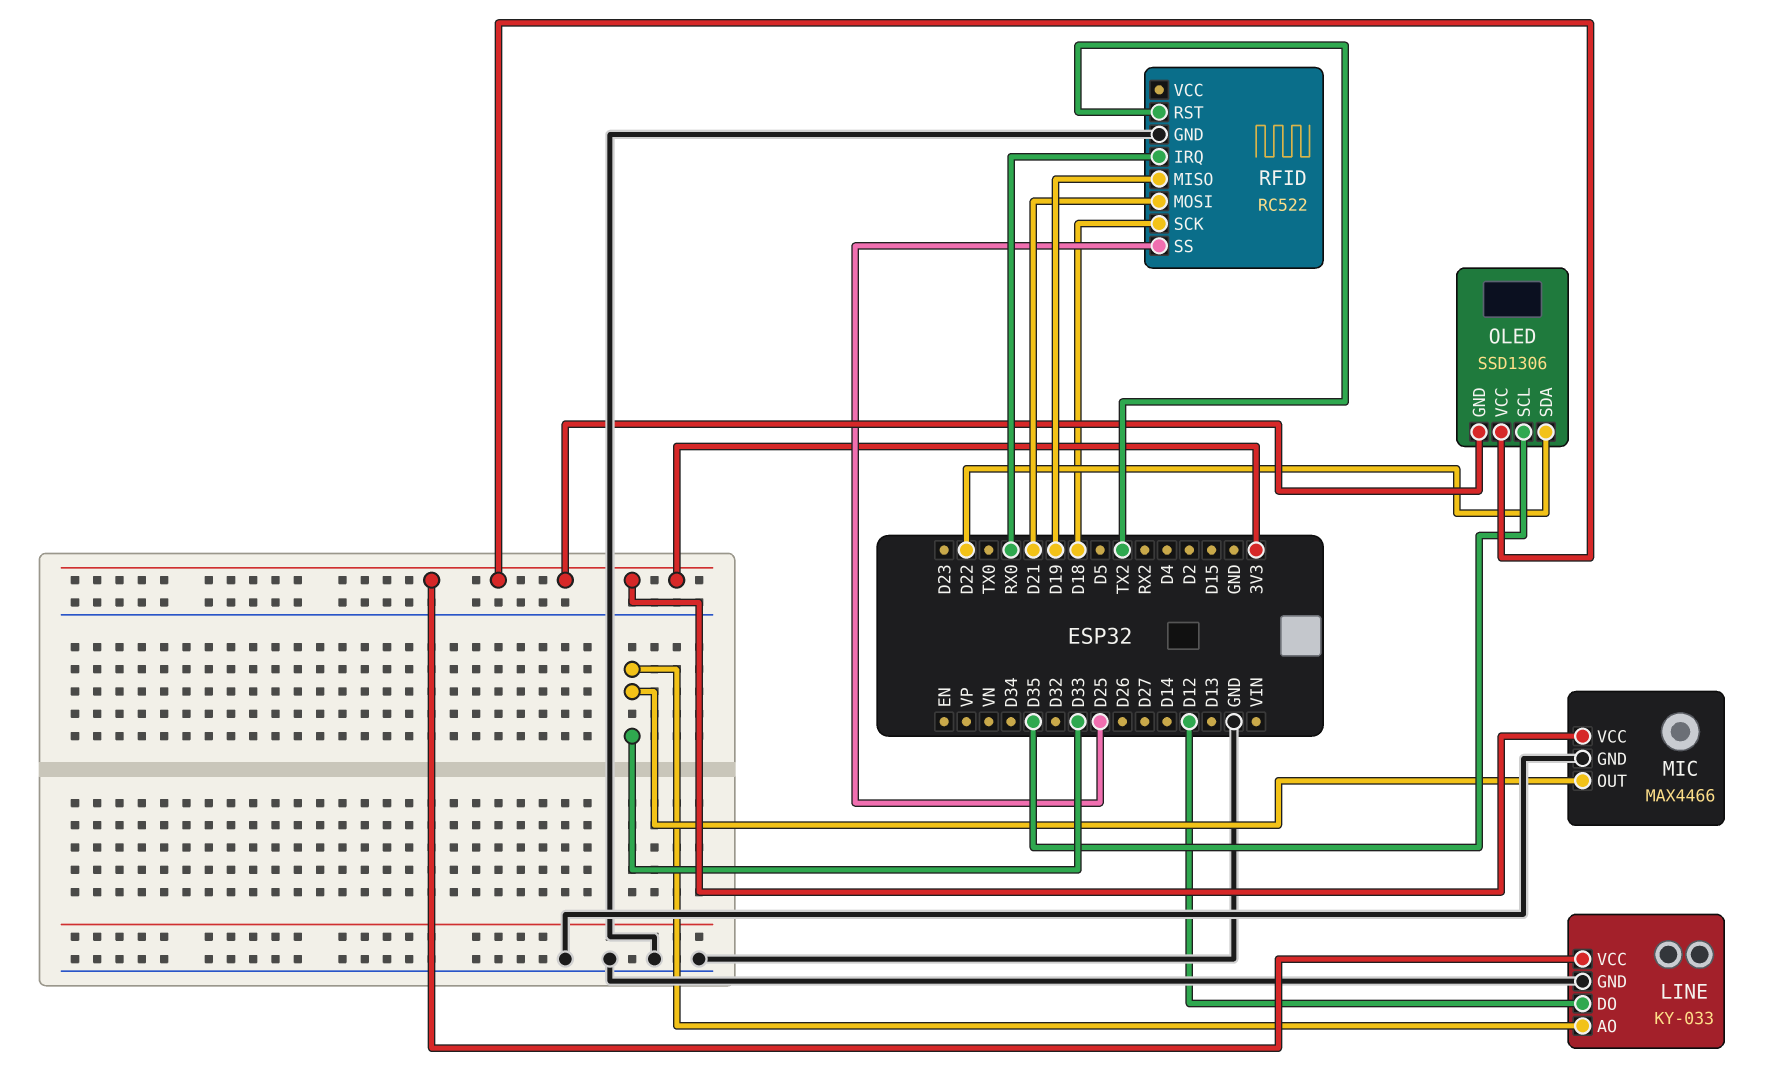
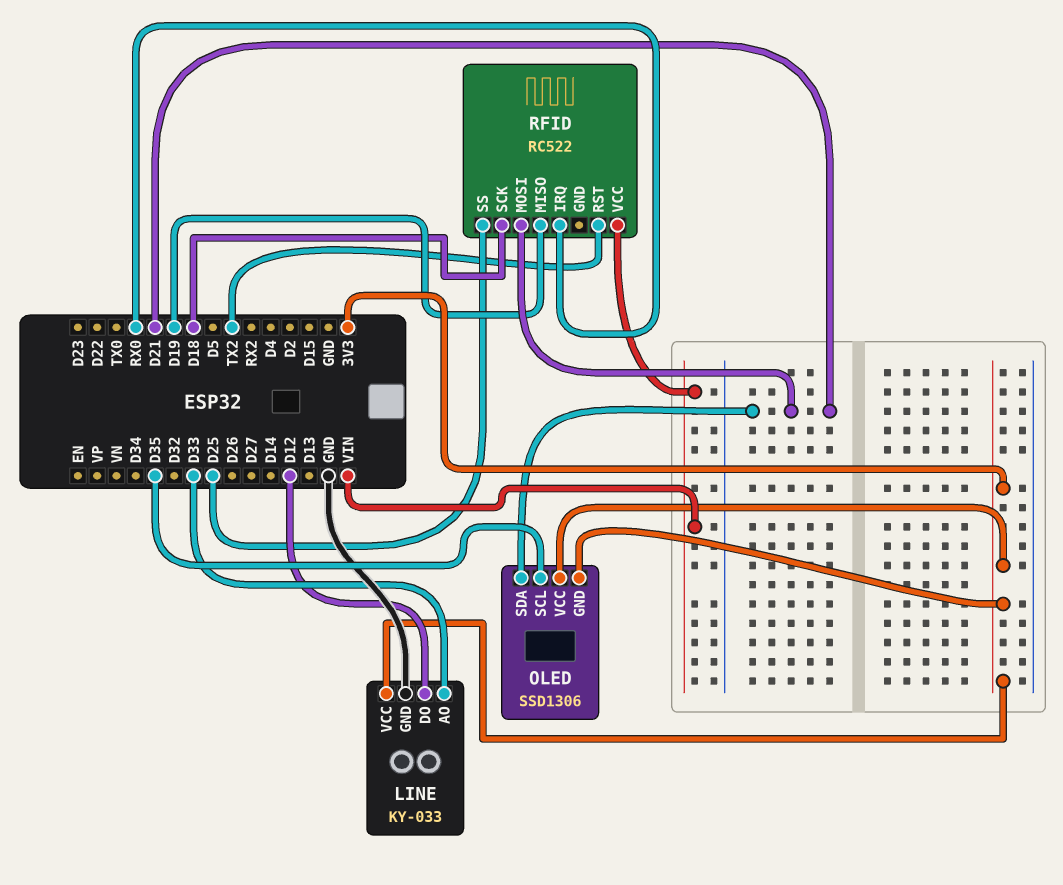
MIC: MAX4466 -> none
MIC pin GND: GND -> none
MIC pin OUT: D33 -> none
MIC pin VCC: 3V3 -> none
OLED pin SDA: D22 -> D21
RFID pin GND: GND -> none
RFID pin VCC: none -> VIN

